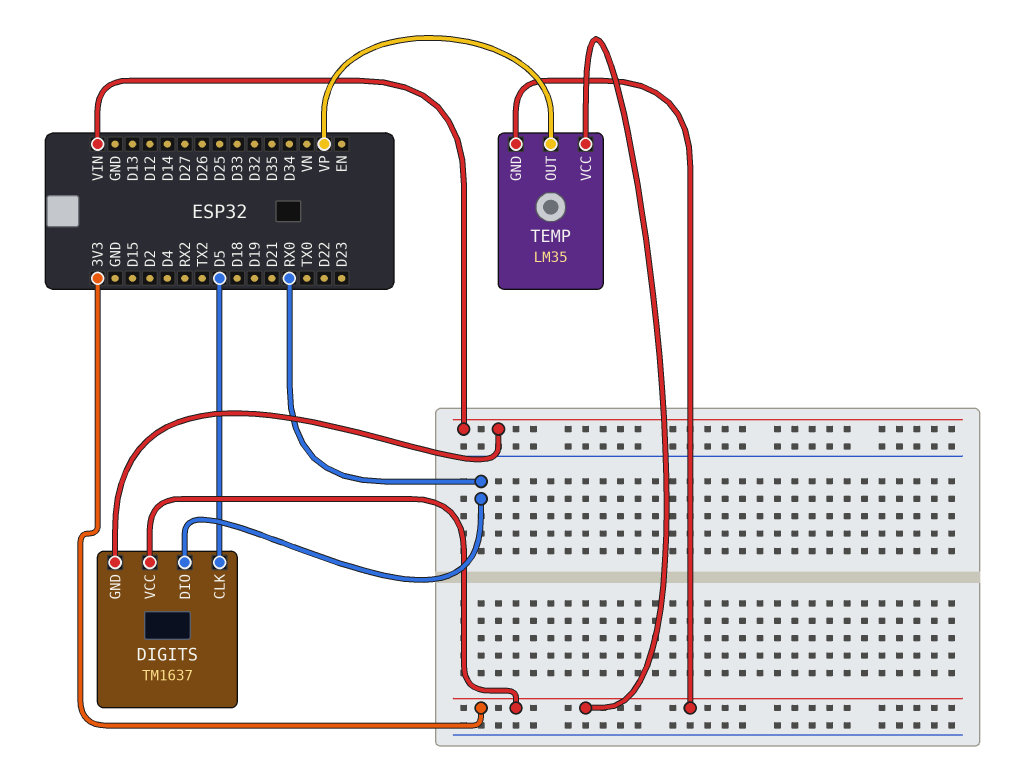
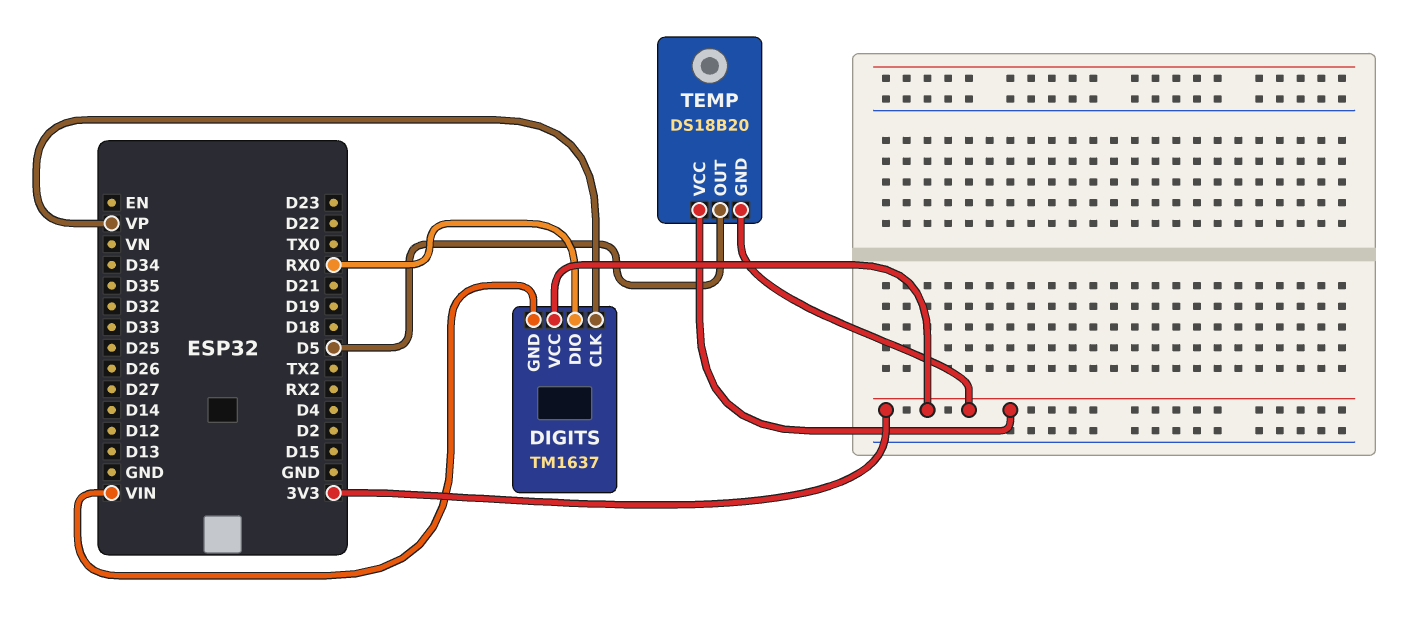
DIGITS pin CLK: D5 -> VP
TEMP: LM35 -> DS18B20
TEMP pin OUT: VP -> D5

